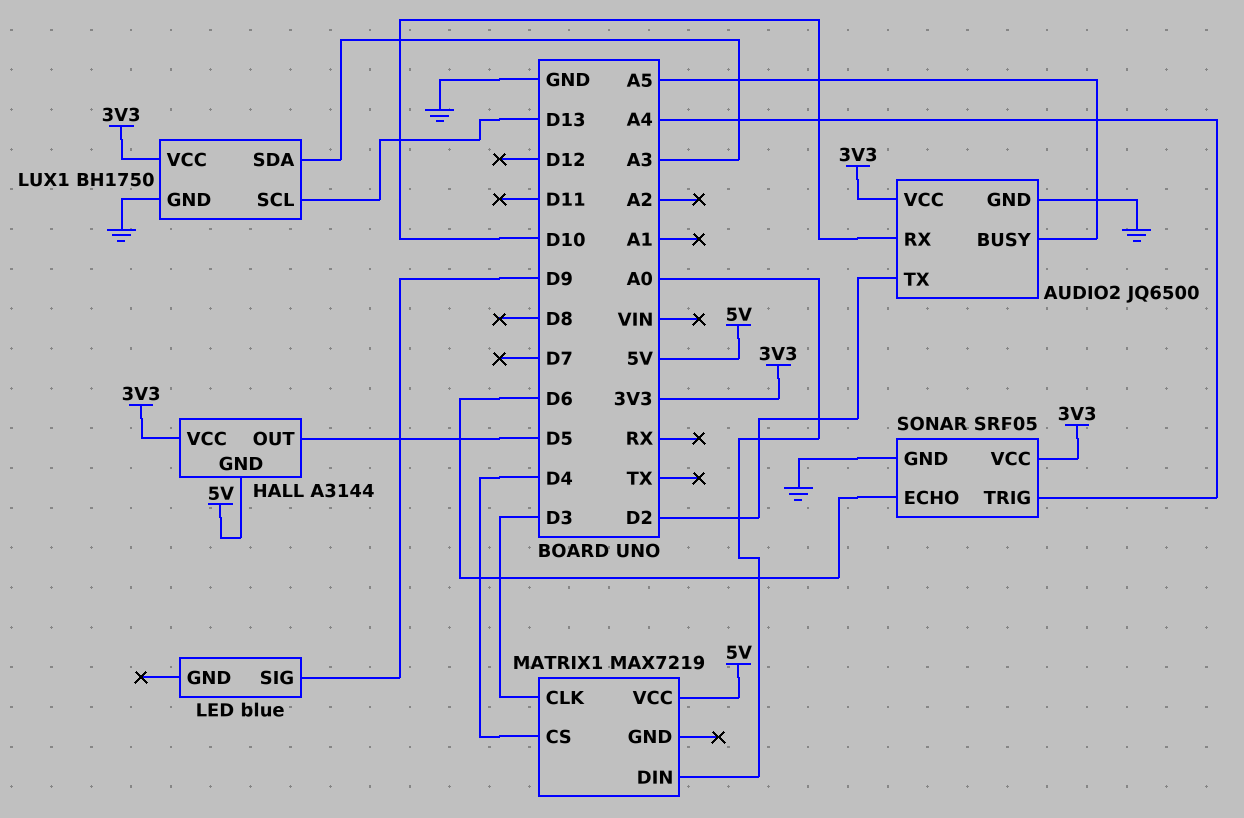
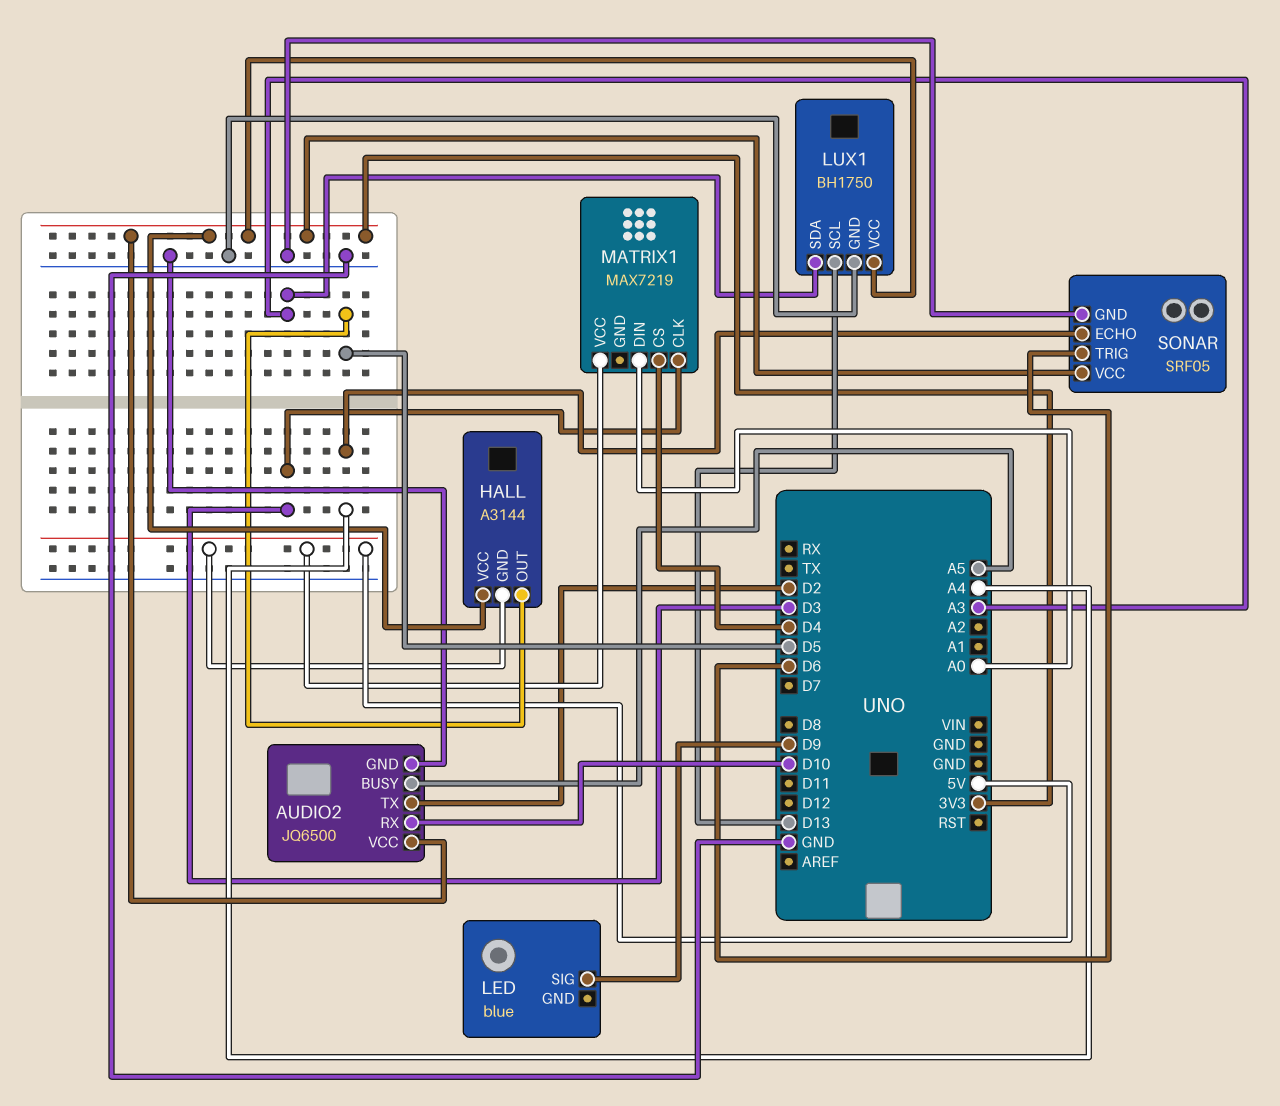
SONAR pin ECHO: D6 -> A4
SONAR pin TRIG: A4 -> D6

